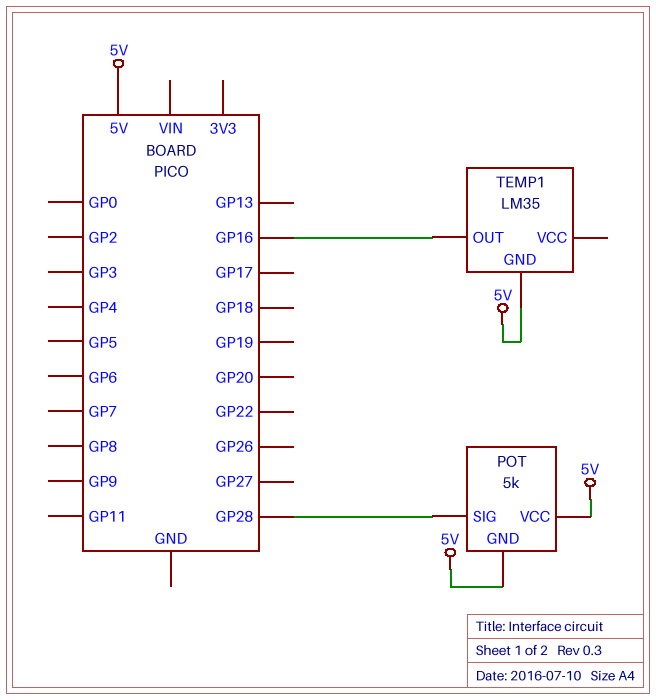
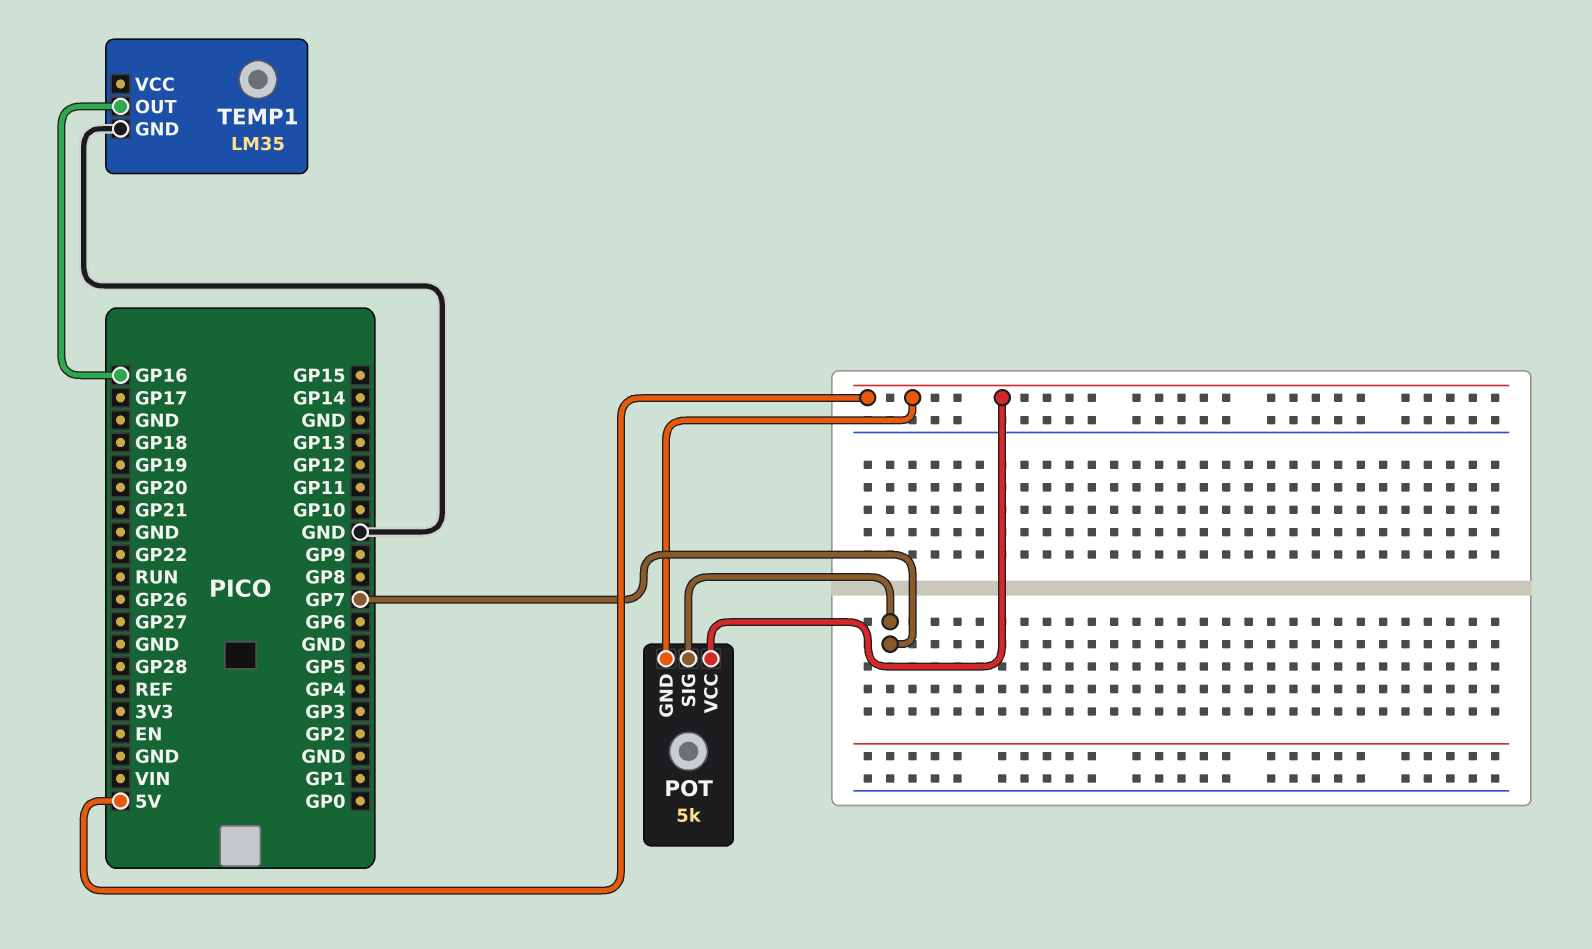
POT pin SIG: GP28 -> GP7
TEMP1 pin GND: 5V -> GND

